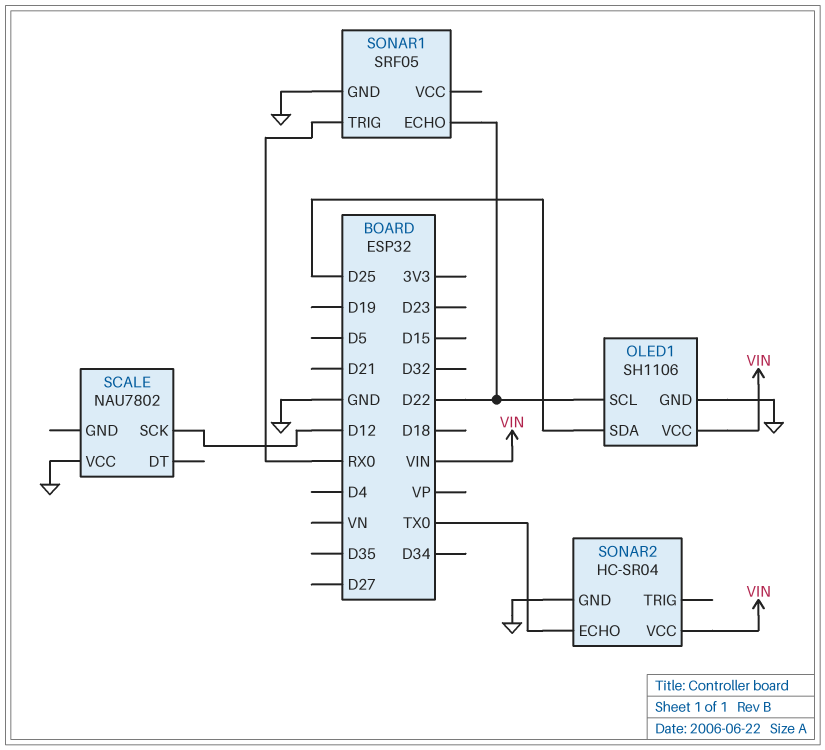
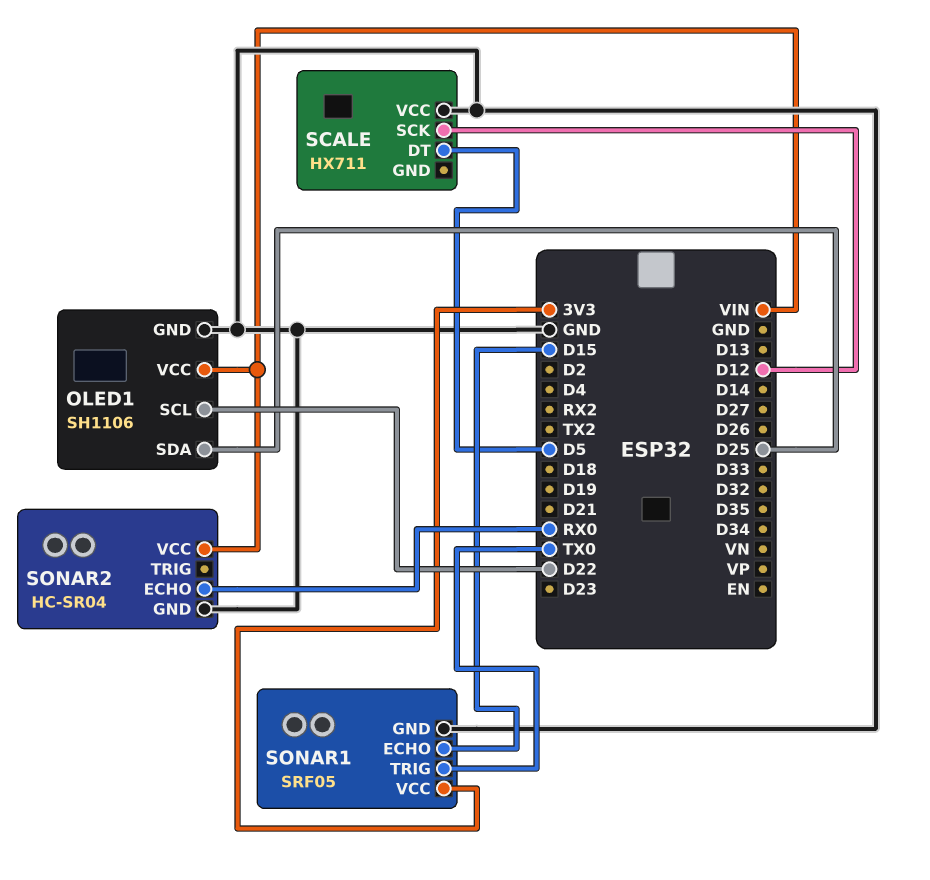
SCALE: NAU7802 -> HX711
SCALE pin DT: none -> D5
SONAR1 pin ECHO: D22 -> D15
SONAR1 pin TRIG: RX0 -> TX0
SONAR1 pin VCC: none -> 3V3
SONAR2 pin ECHO: TX0 -> RX0

